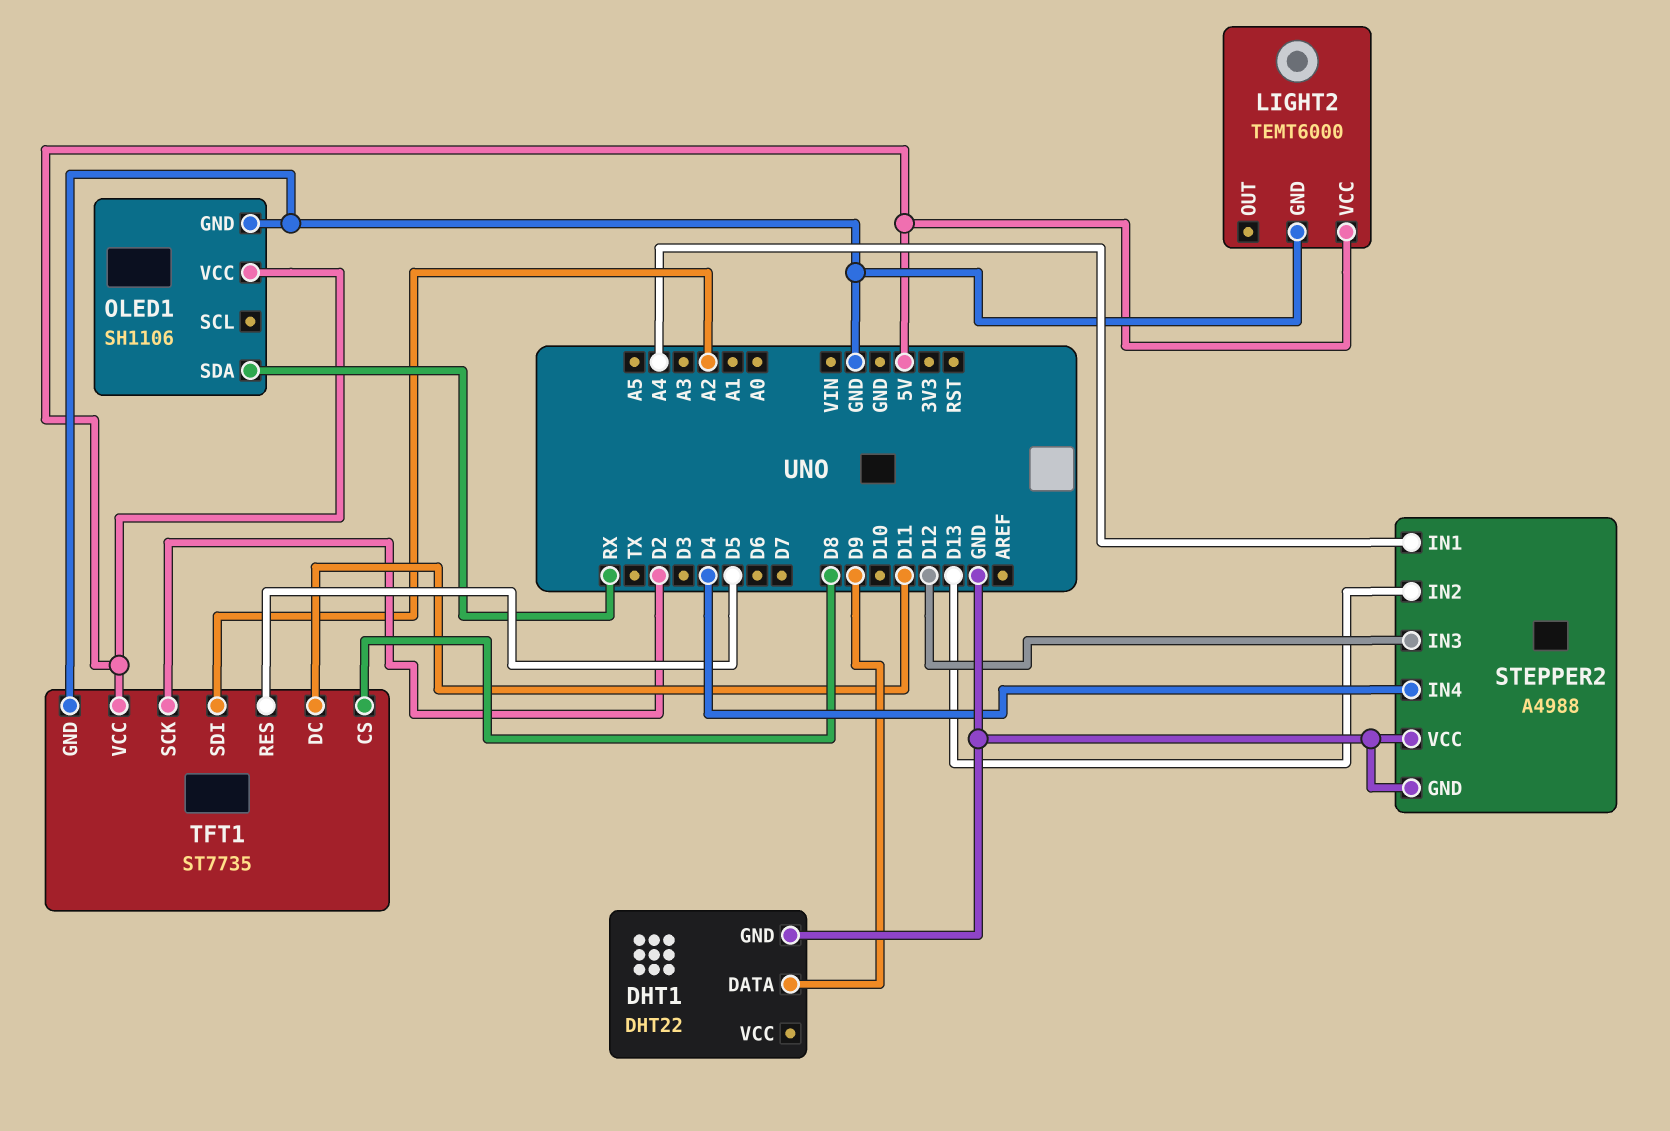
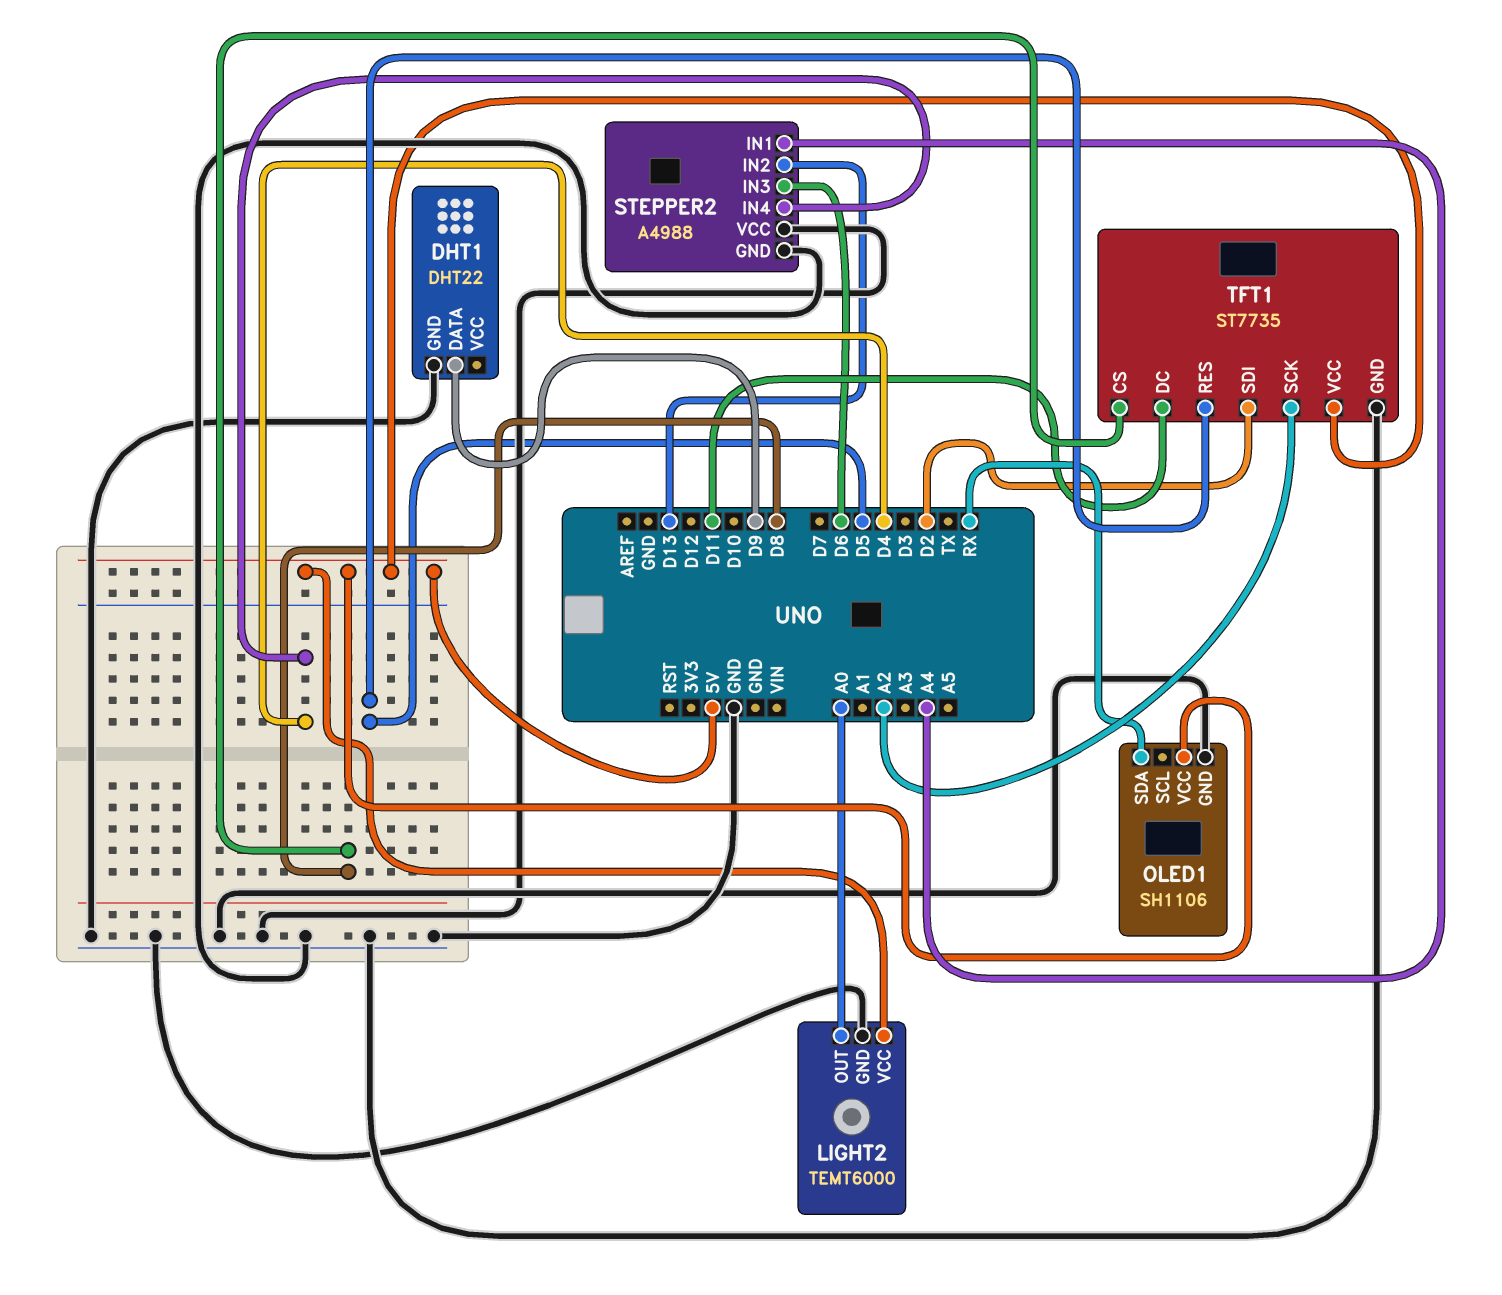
LIGHT2 pin OUT: none -> A0
STEPPER2 pin IN3: D12 -> D6
TFT1 pin SCK: D2 -> A2
TFT1 pin SDI: A2 -> D2

